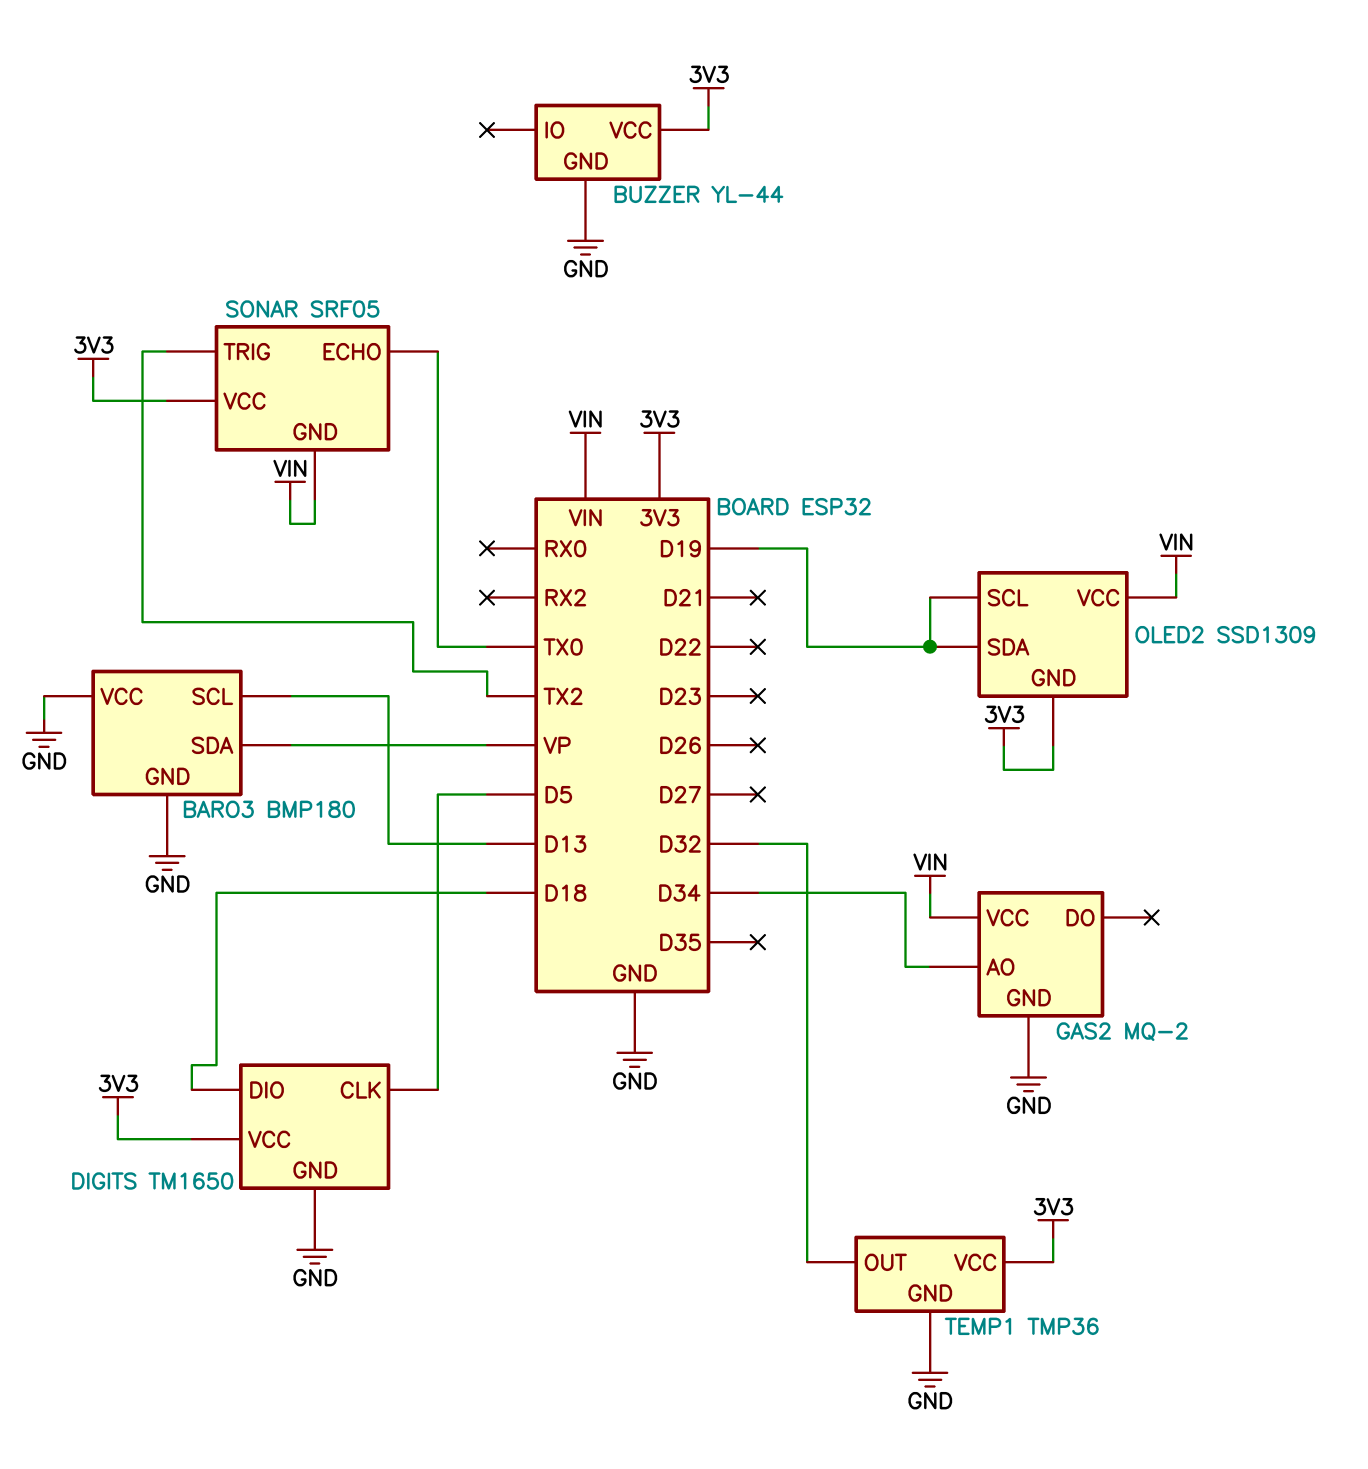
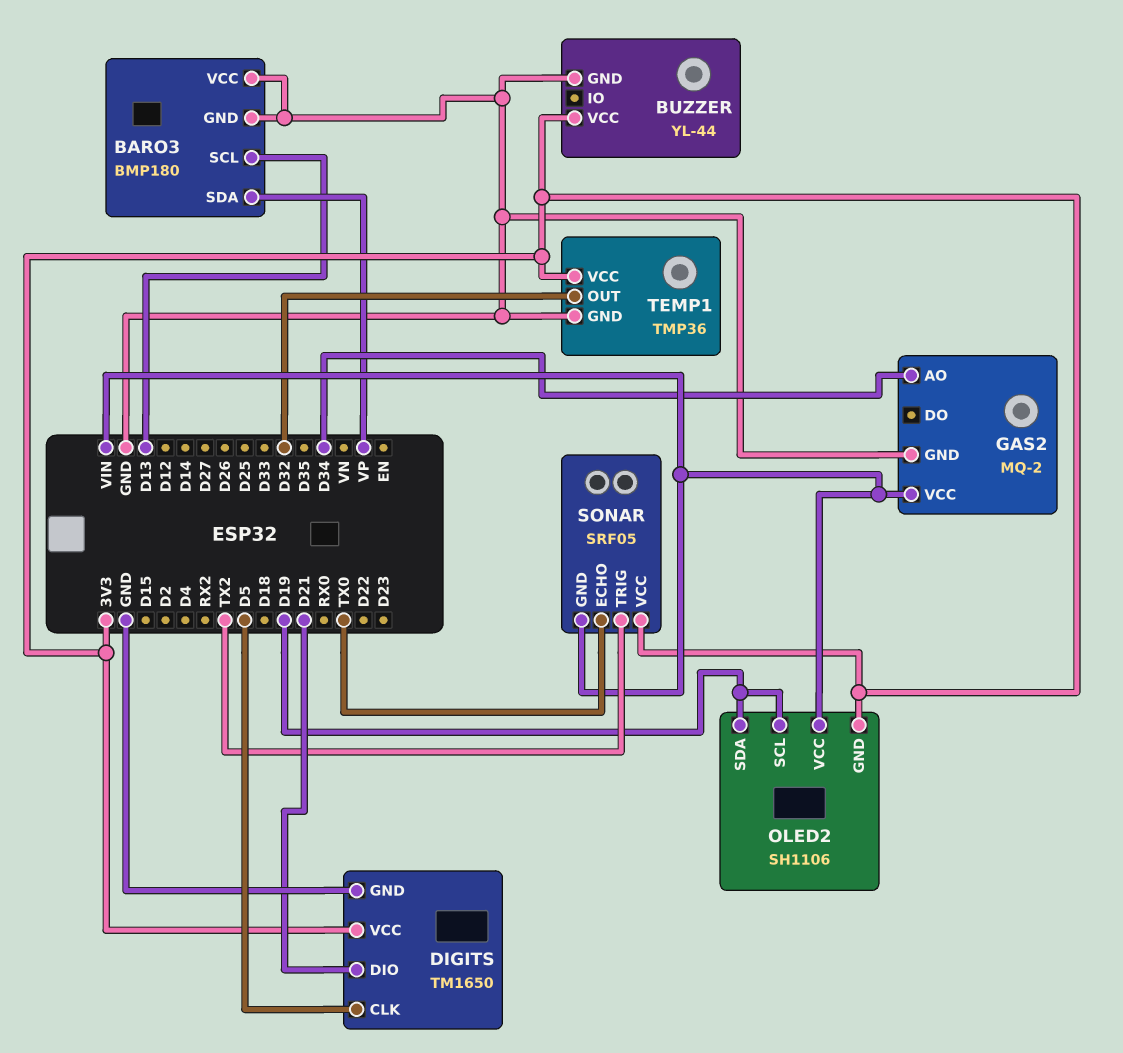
DIGITS pin DIO: D18 -> D21
OLED2: SSD1309 -> SH1106

